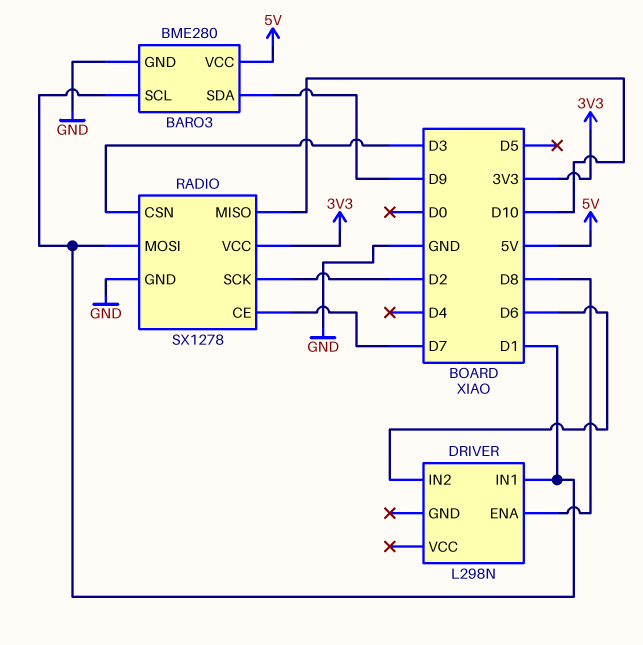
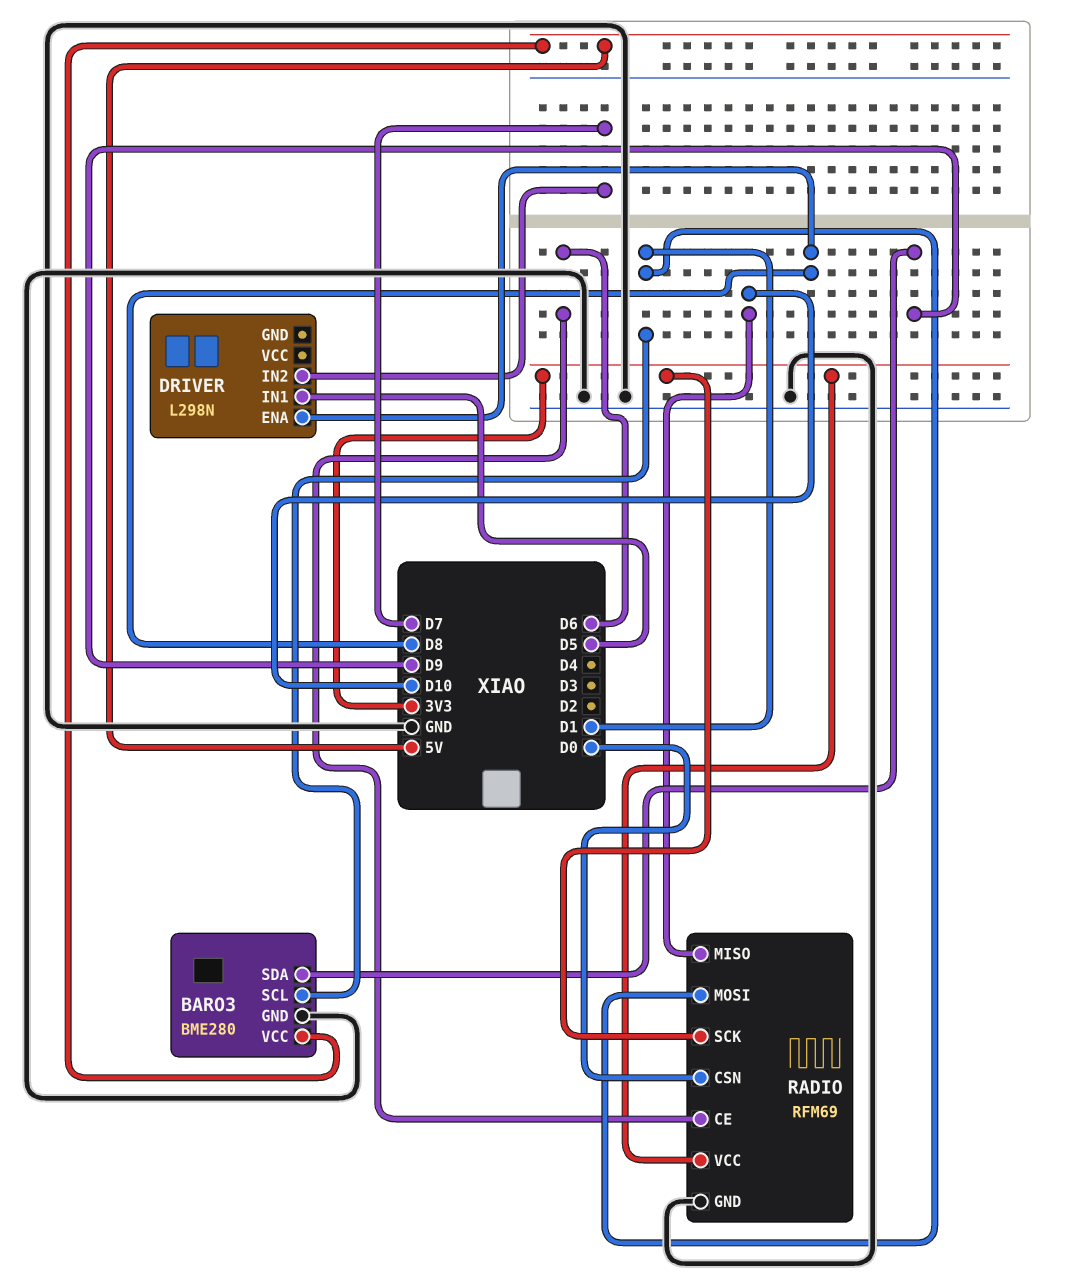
DRIVER pin IN1: D1 -> D5
DRIVER pin IN2: D6 -> D7
RADIO: SX1278 -> RFM69
RADIO pin CE: D7 -> D6
RADIO pin CSN: D3 -> D0
RADIO pin SCK: D2 -> 3V3

